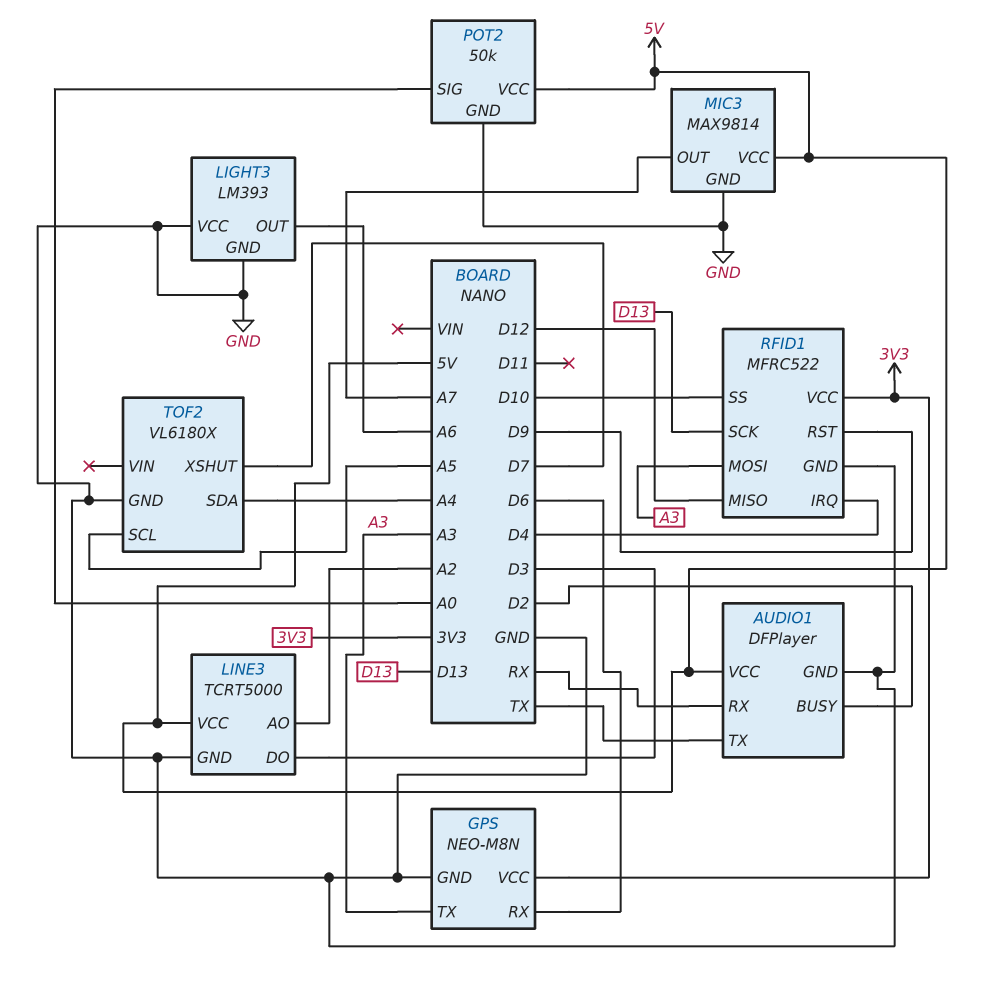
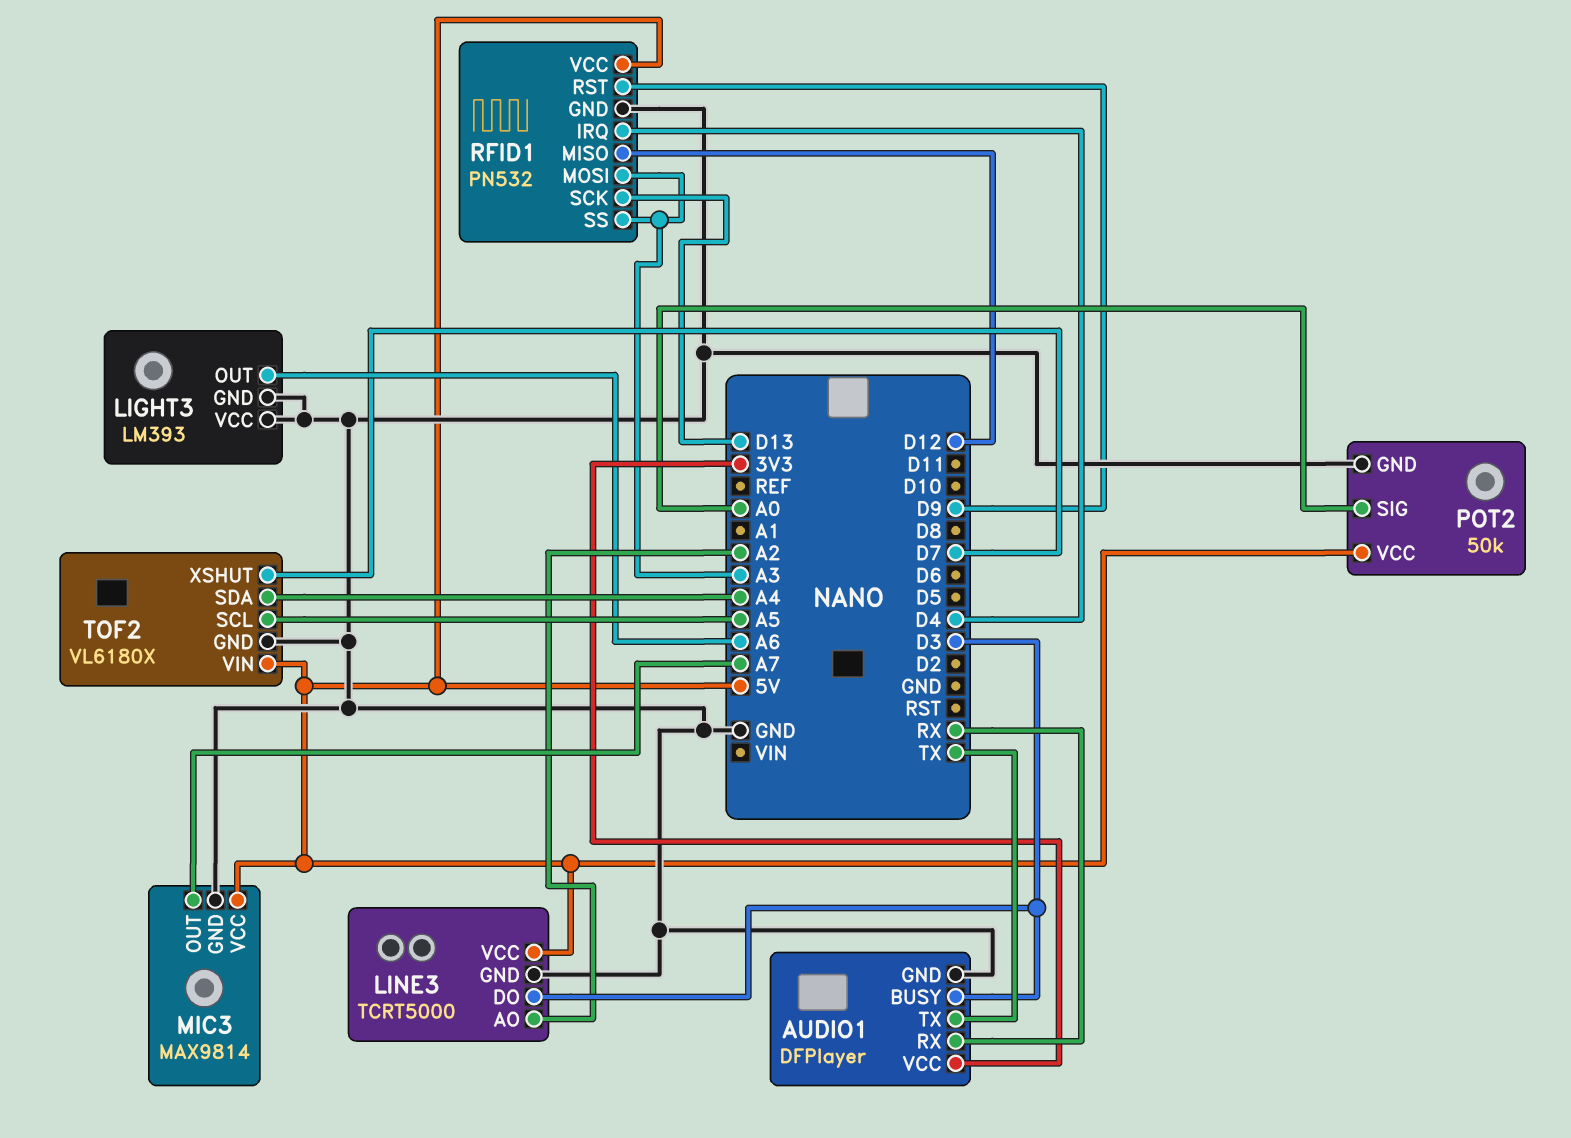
AUDIO1 pin BUSY: D2 -> D3
AUDIO1 pin VCC: 5V -> 3V3
GPS: NEO-M8N -> none
GPS pin GND: GND -> none
GPS pin RX: D6 -> none
GPS pin TX: A3 -> none
GPS pin VCC: 3V3 -> none
RFID1: MFRC522 -> PN532
RFID1 pin SS: D10 -> A3
RFID1 pin VCC: 3V3 -> 5V
TOF2 pin VIN: none -> 5V

